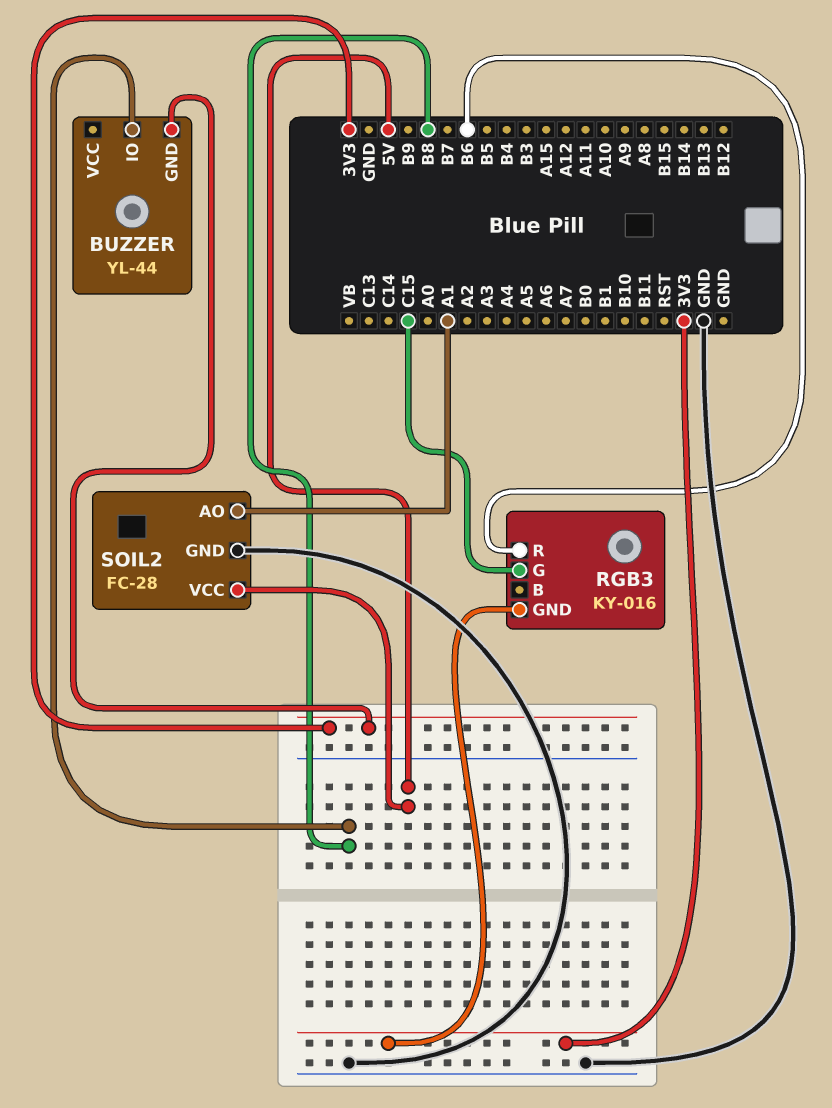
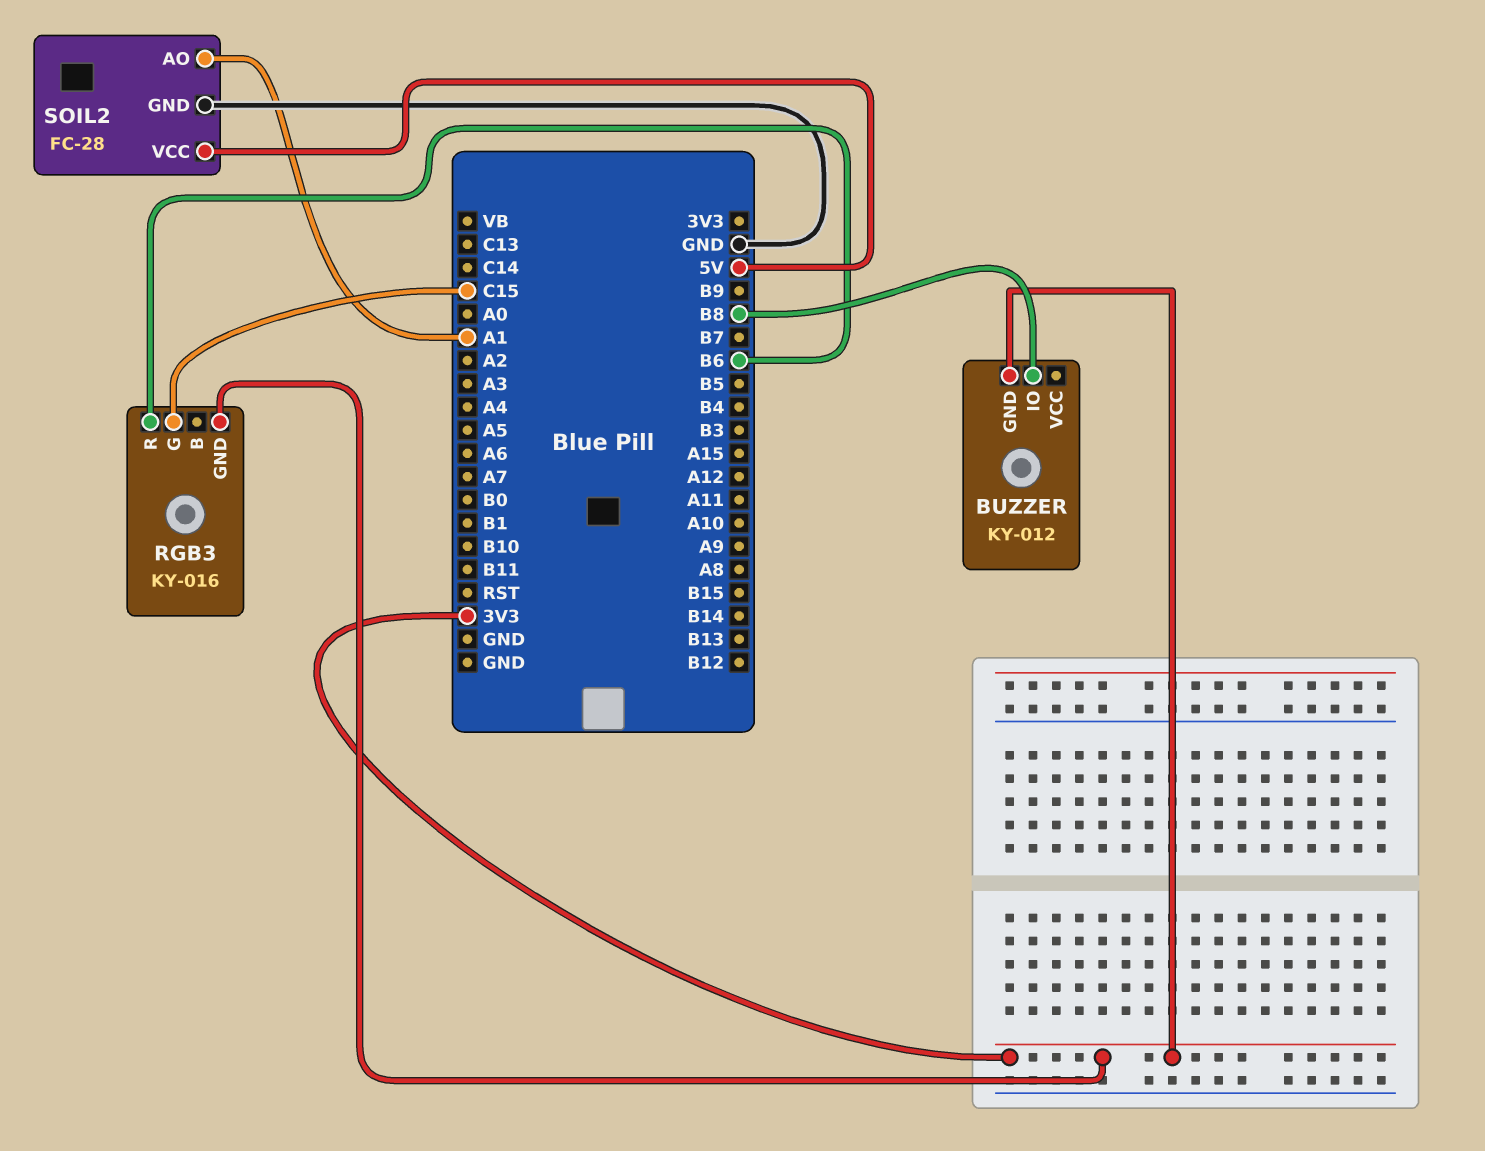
BUZZER: YL-44 -> KY-012

